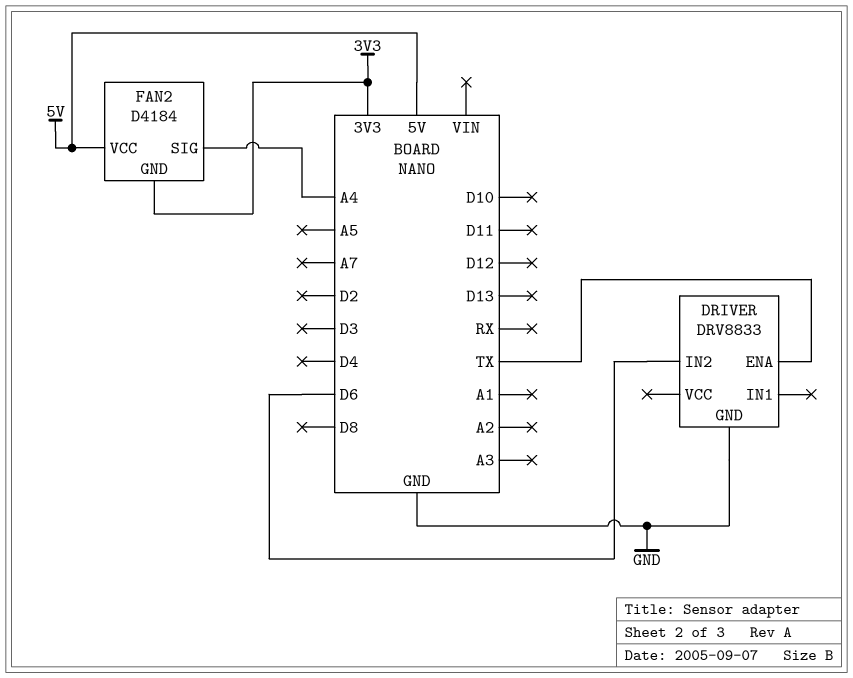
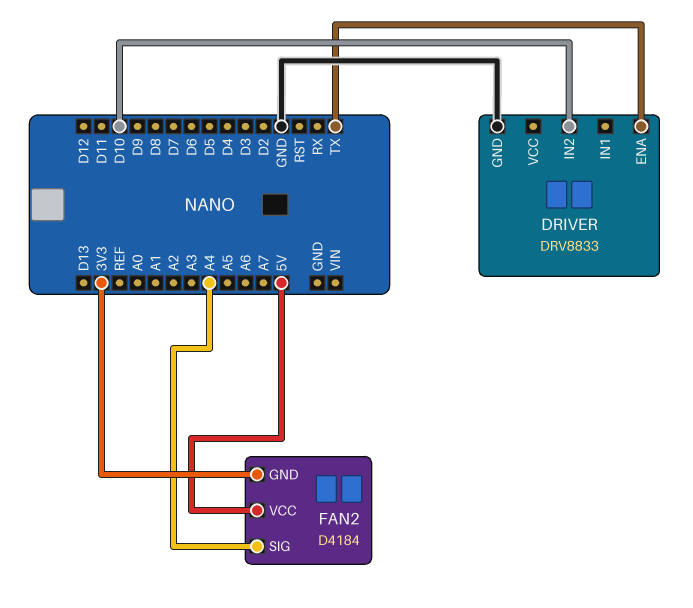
DRIVER pin IN2: D6 -> D10

